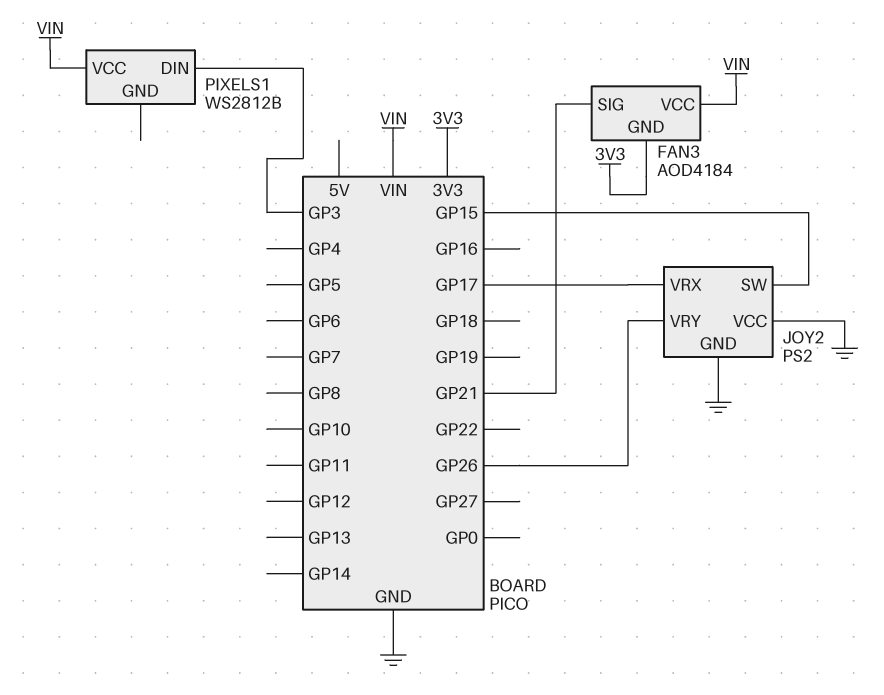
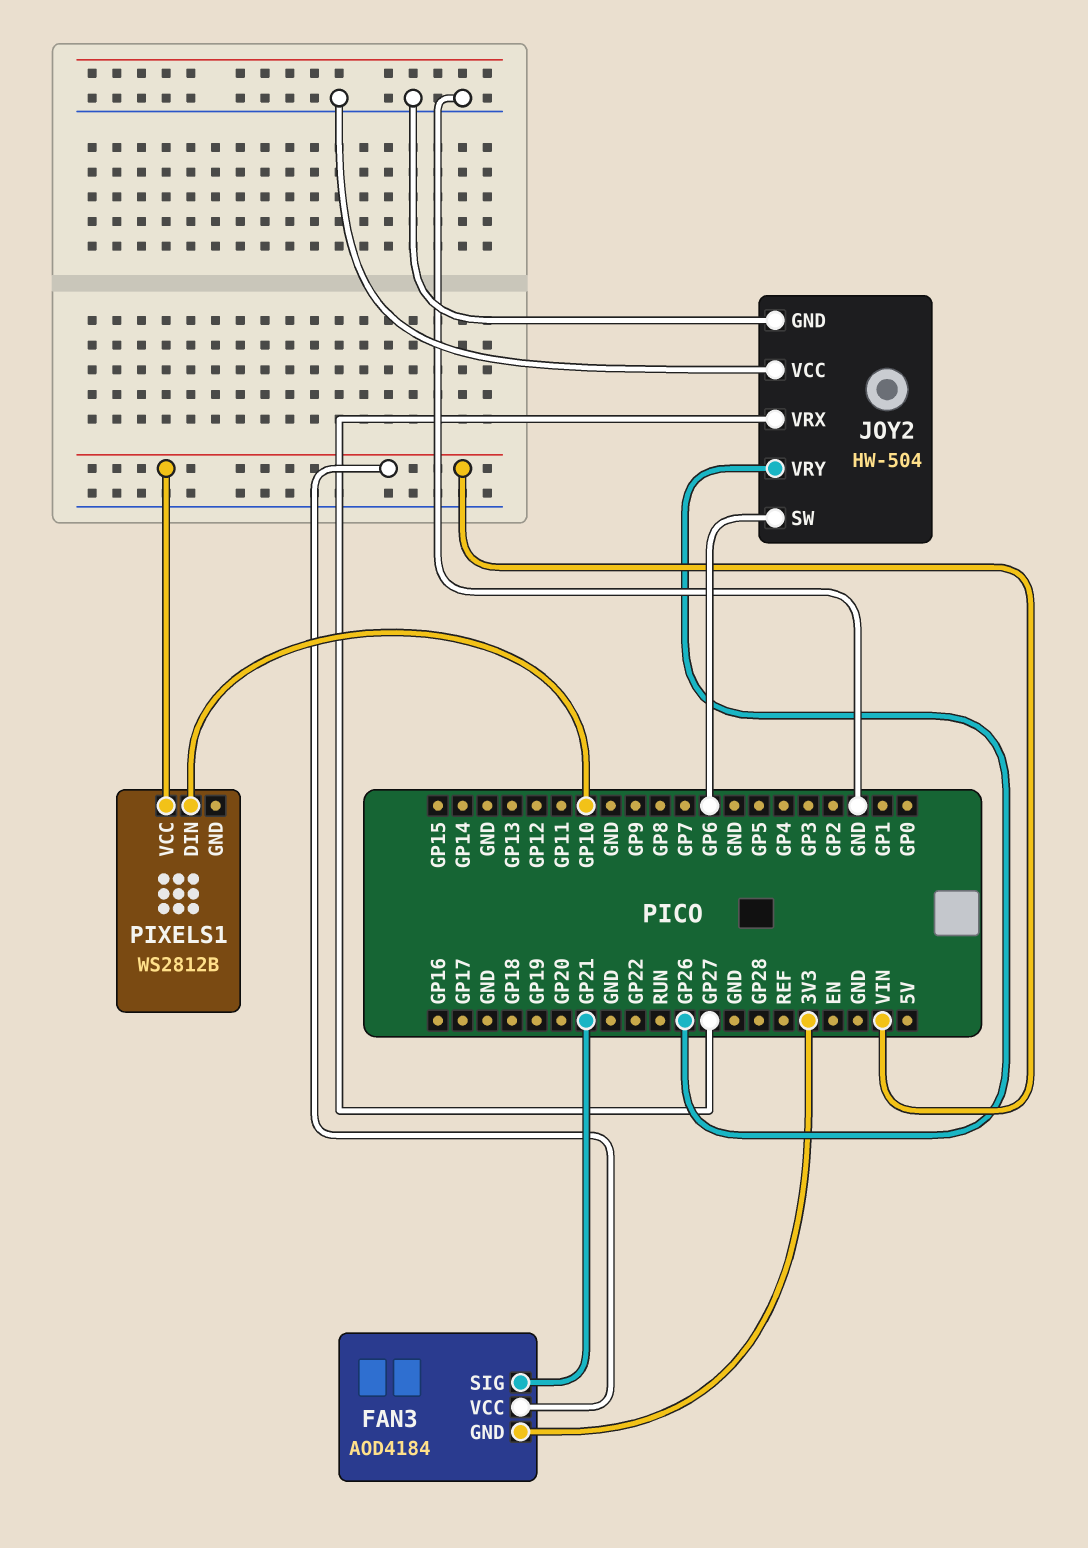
JOY2: PS2 -> HW-504
JOY2 pin SW: GP15 -> GP6
JOY2 pin VRX: GP17 -> GP27
PIXELS1 pin DIN: GP3 -> GP10

